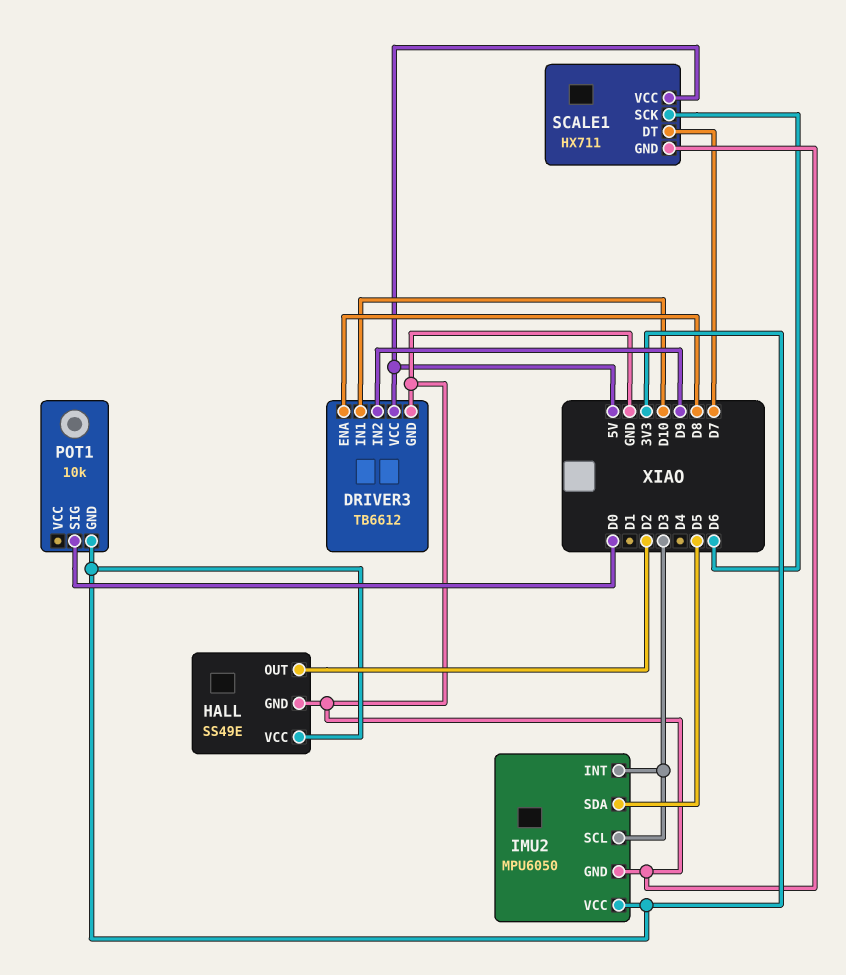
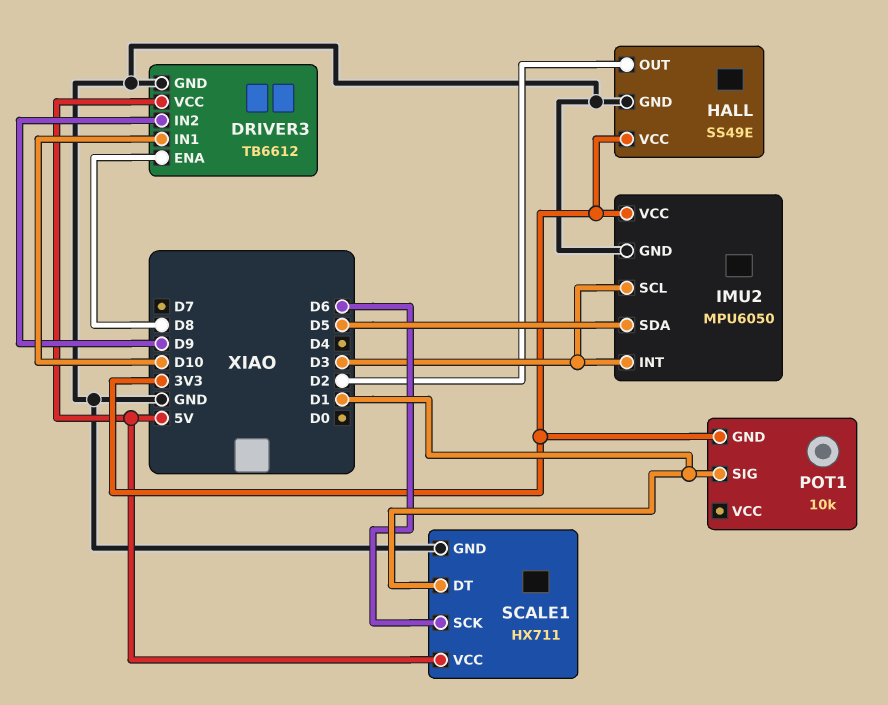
POT1 pin SIG: D0 -> D1
SCALE1 pin DT: D7 -> D1

